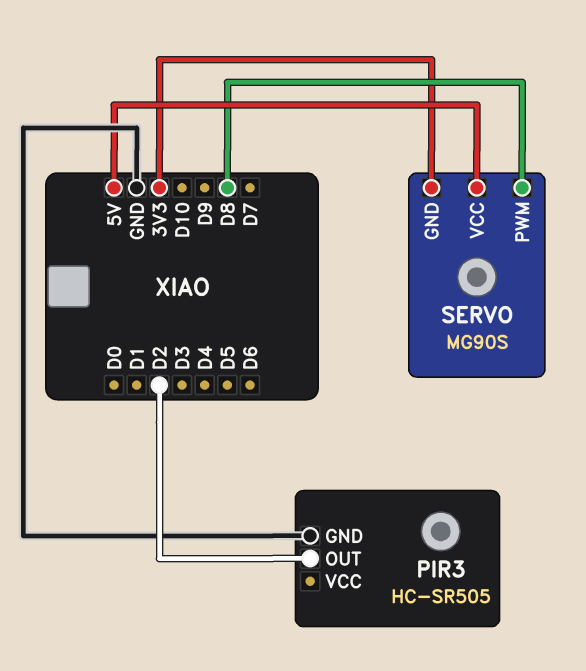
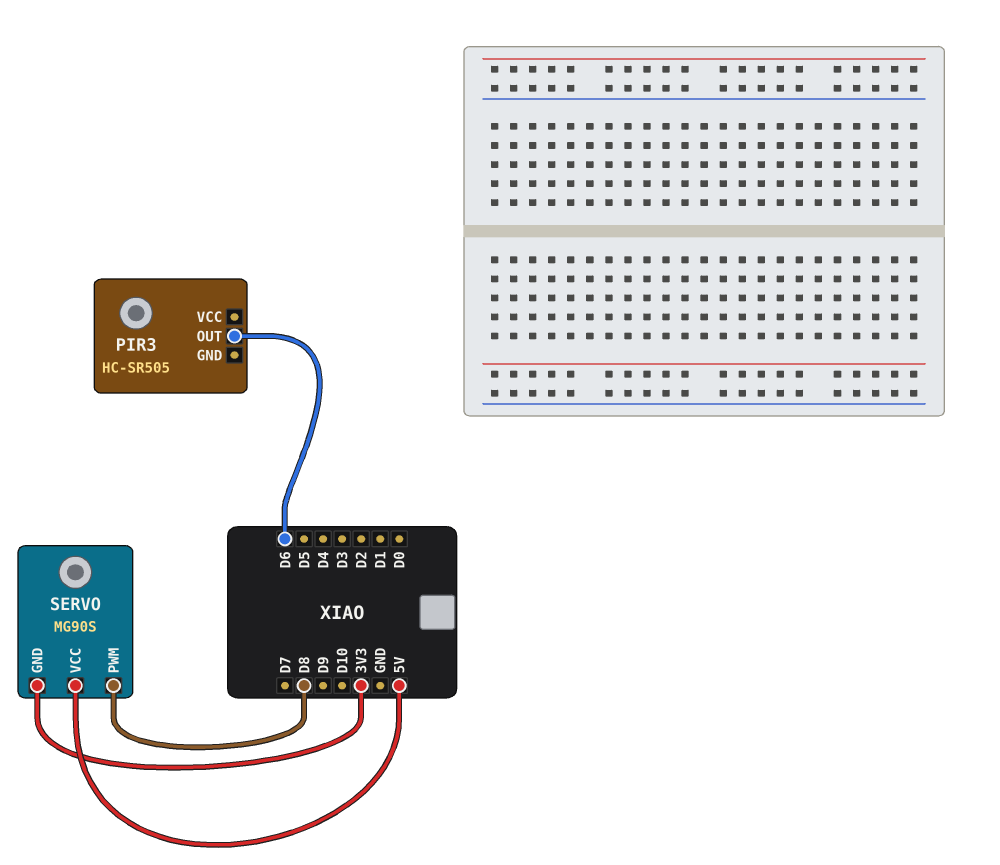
PIR3 pin GND: GND -> none
PIR3 pin OUT: D2 -> D6

